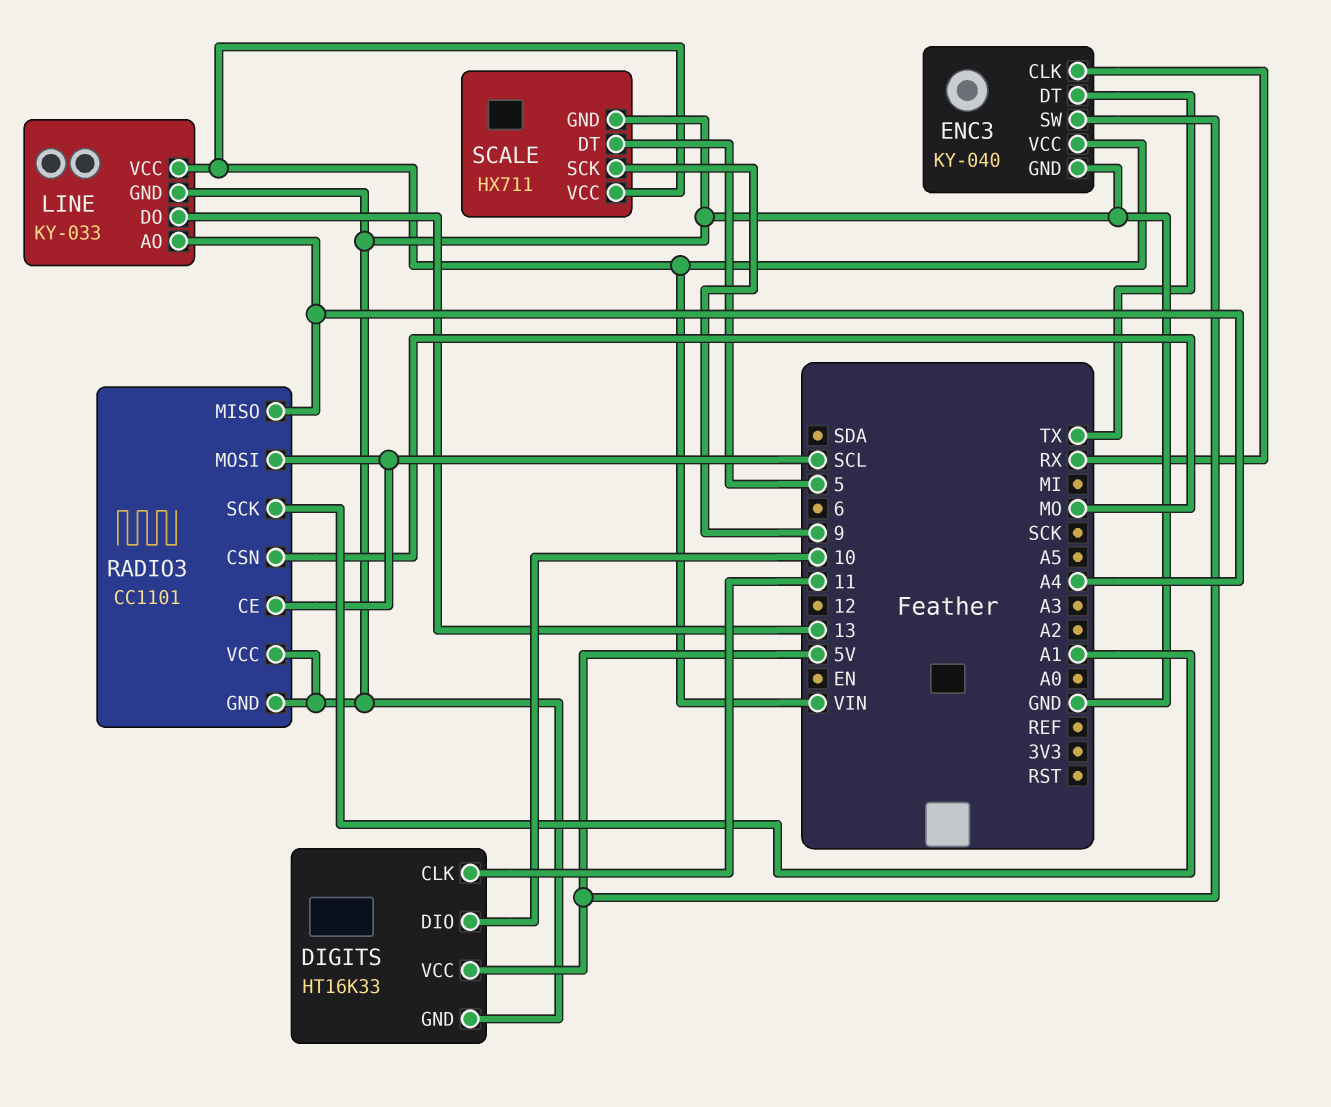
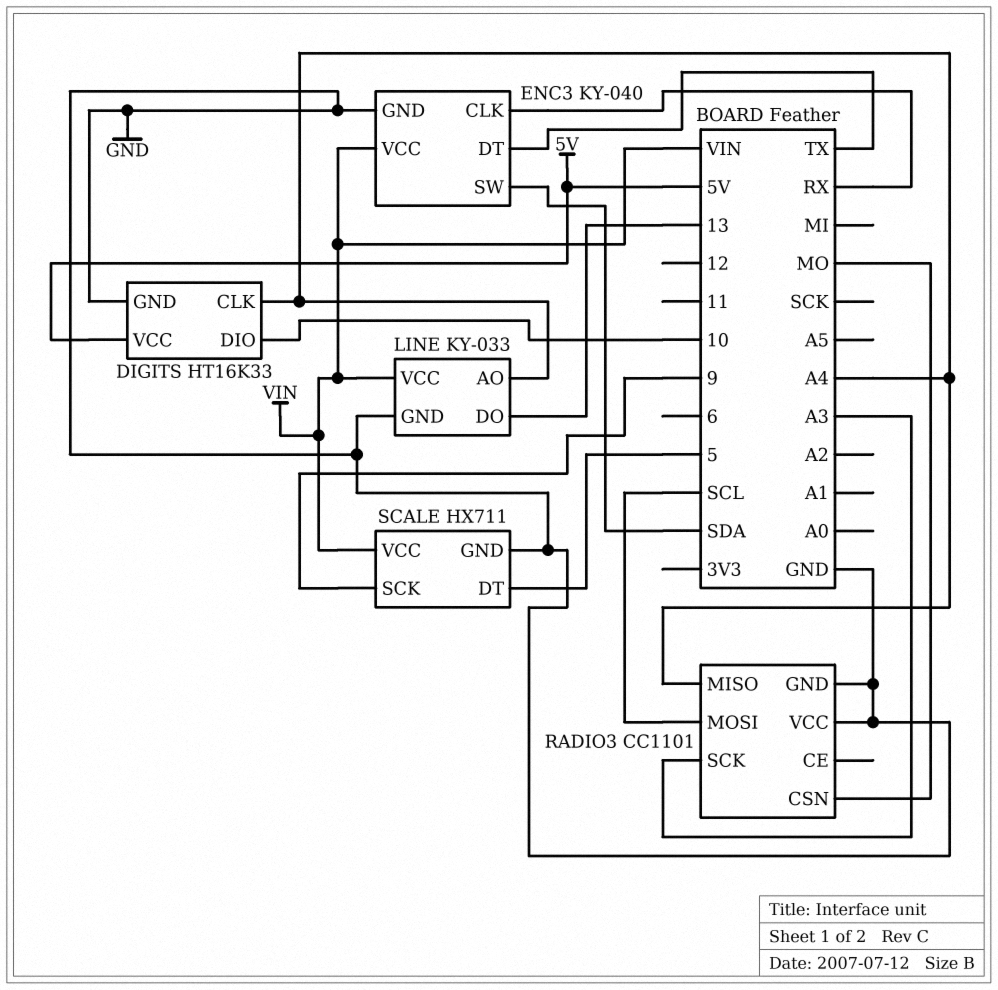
DIGITS pin CLK: 11 -> A4
ENC3 pin SW: 5V -> SDA
RADIO3 pin CE: SCL -> none
RADIO3 pin SCK: A1 -> A3

